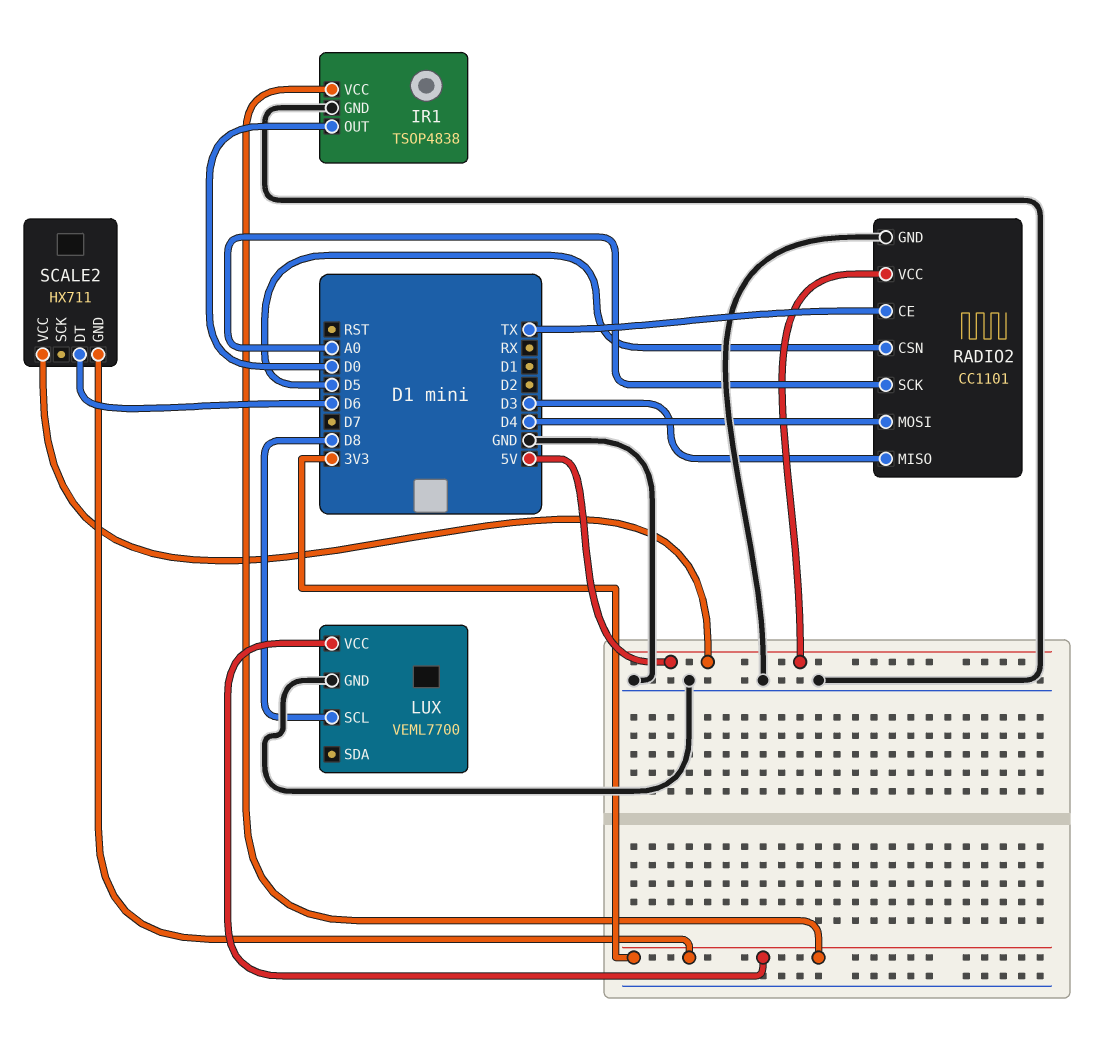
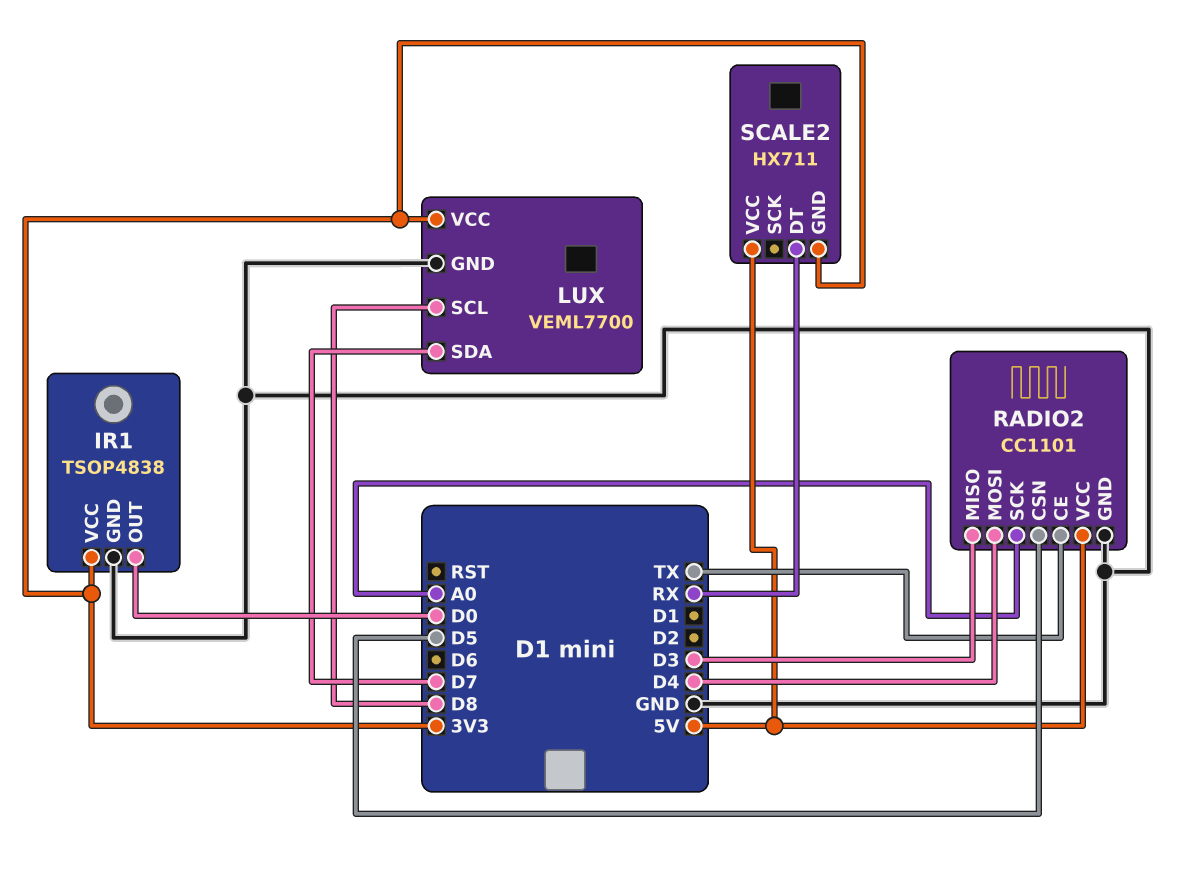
LUX pin SDA: none -> D7
SCALE2 pin DT: D6 -> RX

